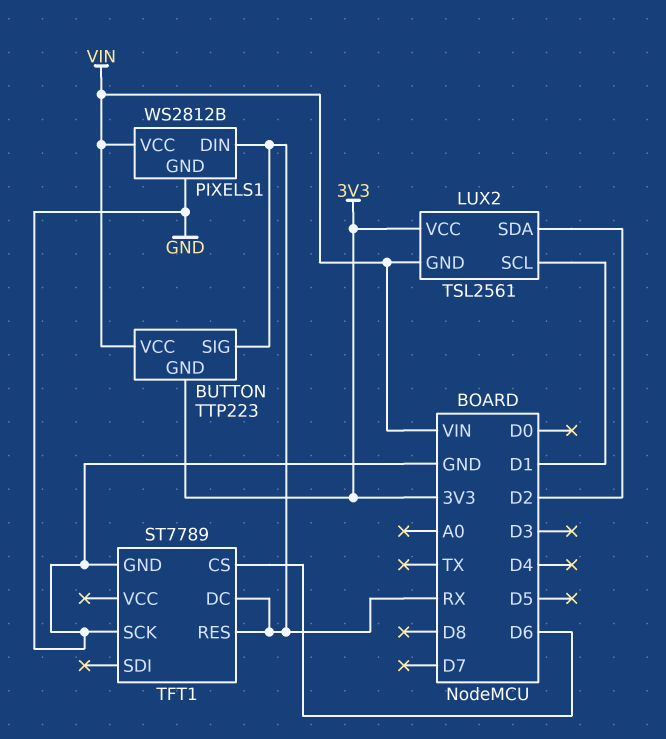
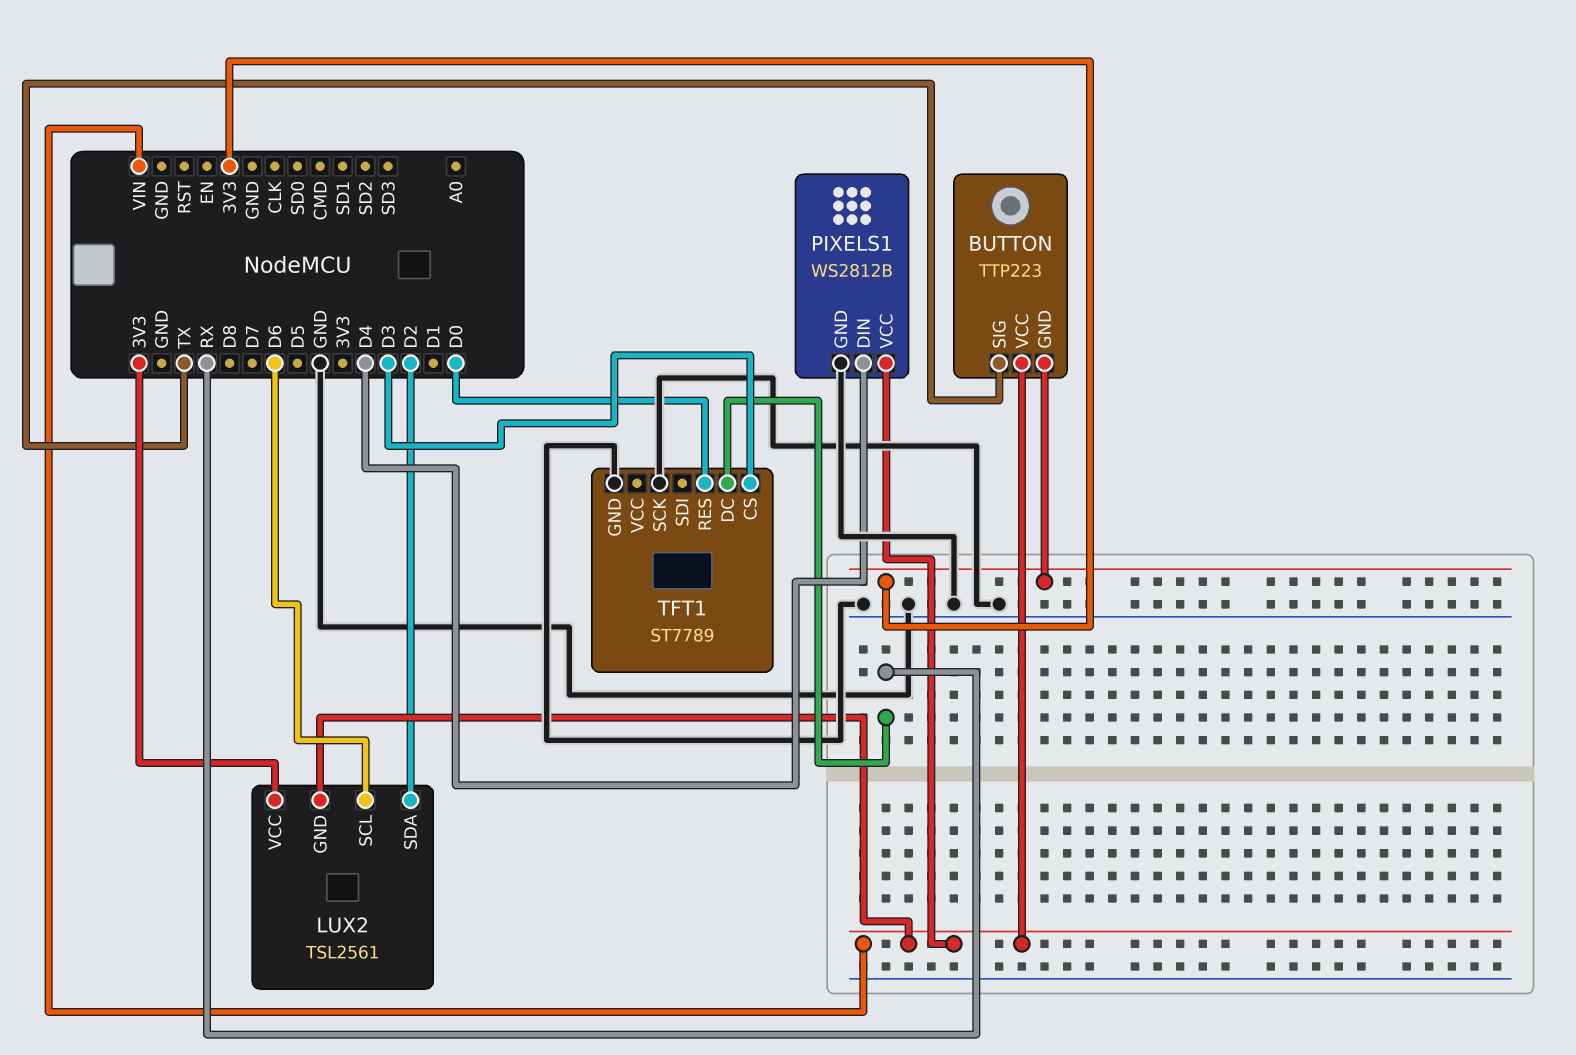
BUTTON pin SIG: RX -> TX
LUX2 pin SCL: D1 -> D6
PIXELS1 pin DIN: RX -> D4
TFT1 pin CS: D6 -> D3
TFT1 pin RES: RX -> D0

